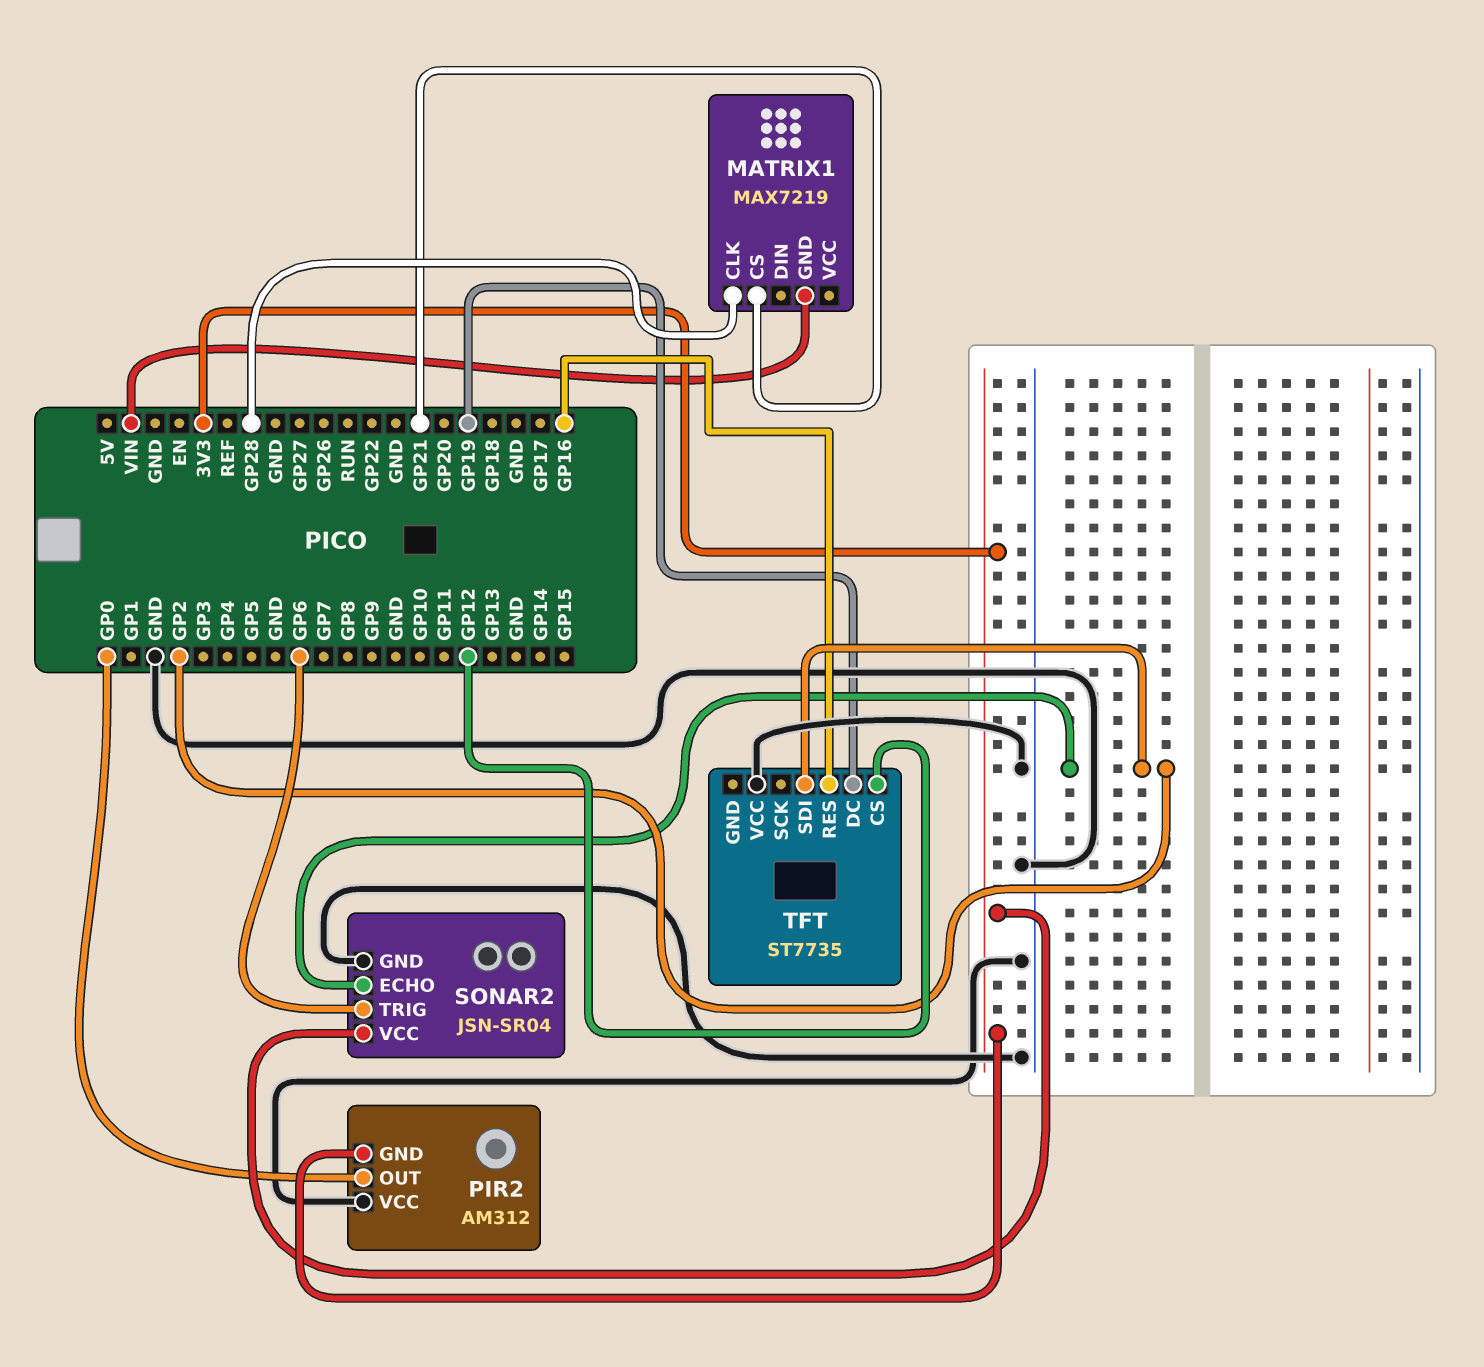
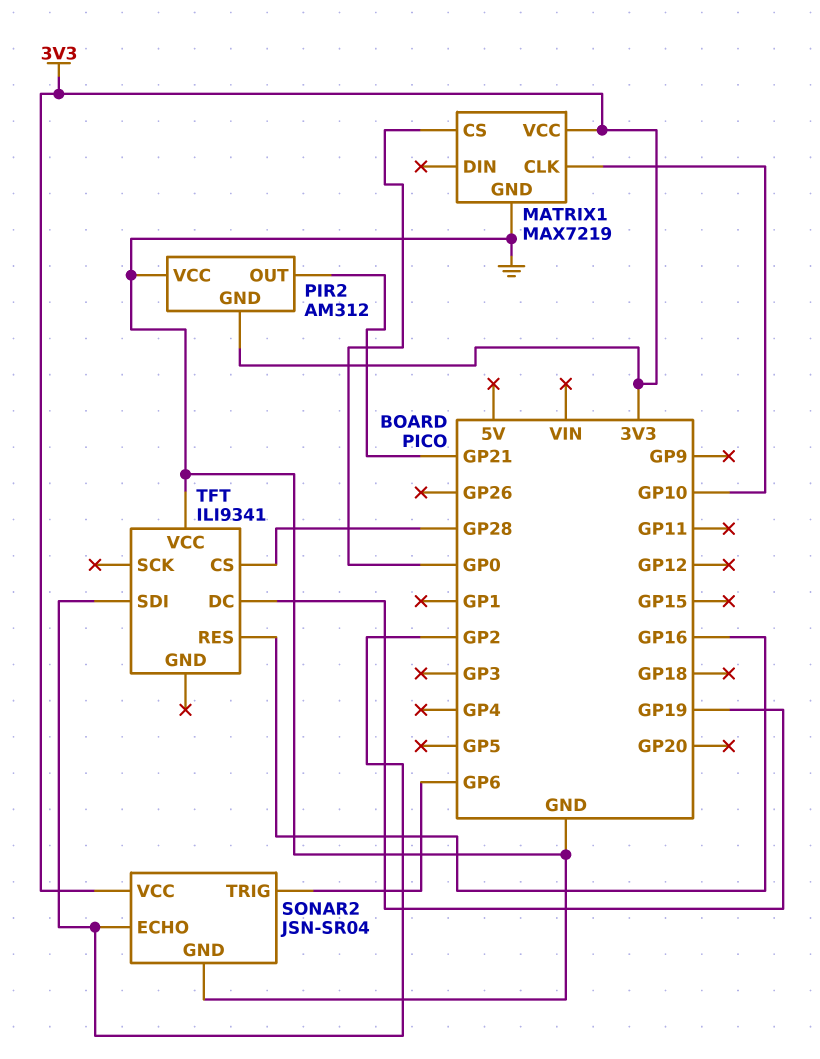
MATRIX1 pin CLK: GP28 -> GP10
MATRIX1 pin CS: GP21 -> GP0
MATRIX1 pin GND: VIN -> GND
MATRIX1 pin VCC: none -> 3V3
PIR2 pin OUT: GP0 -> GP21
TFT: ST7735 -> ILI9341
TFT pin CS: GP12 -> GP28

